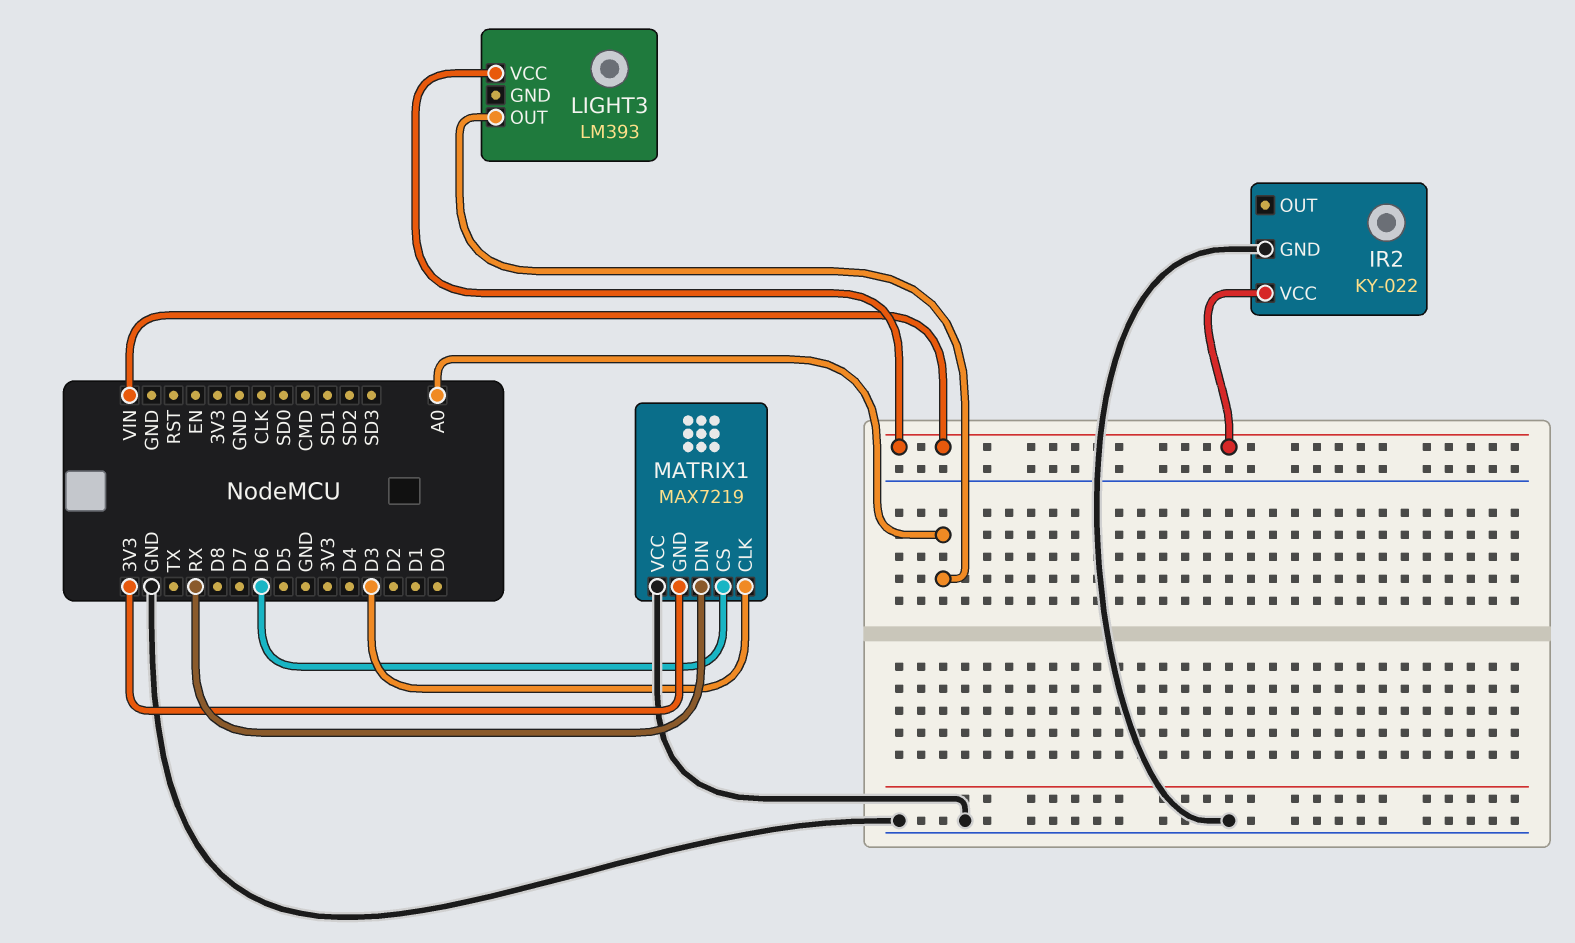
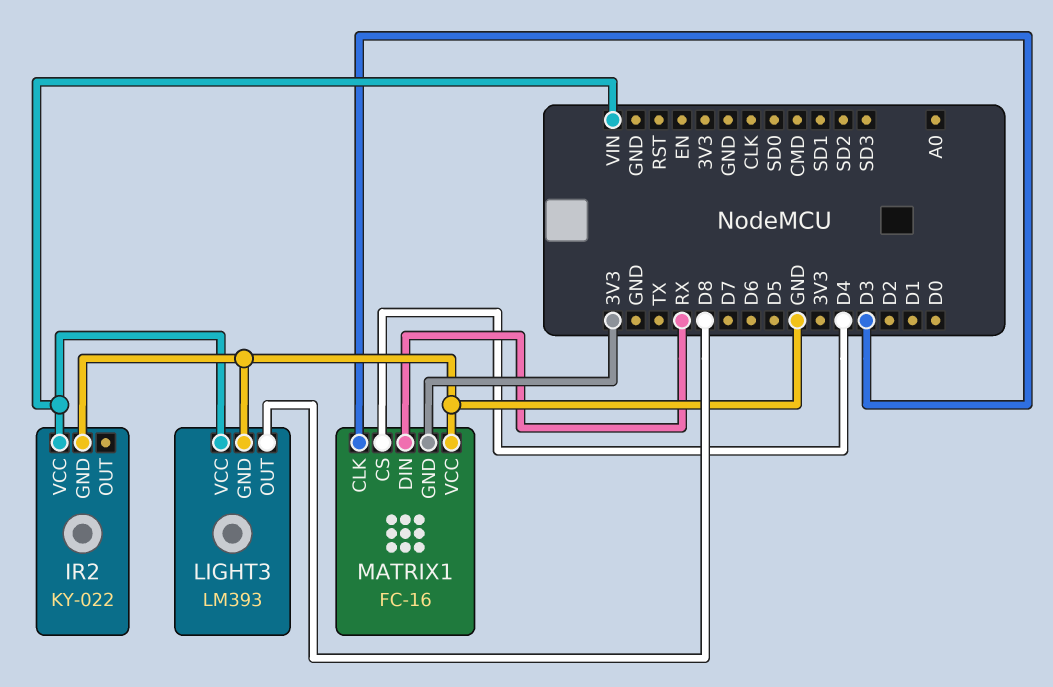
LIGHT3 pin GND: none -> GND
LIGHT3 pin OUT: A0 -> D8
MATRIX1: MAX7219 -> FC-16
MATRIX1 pin CS: D6 -> D4

